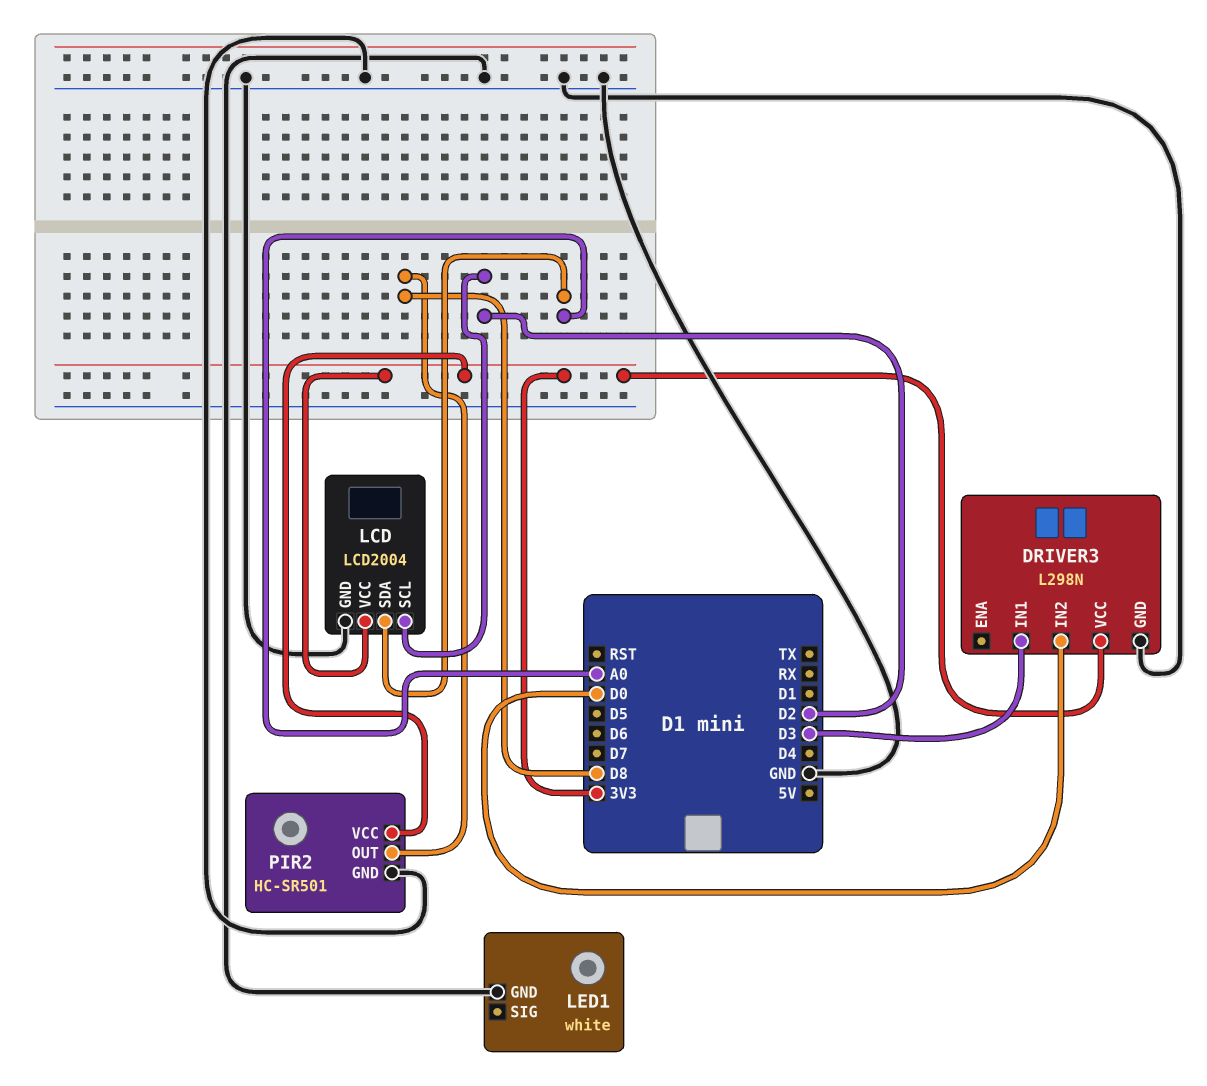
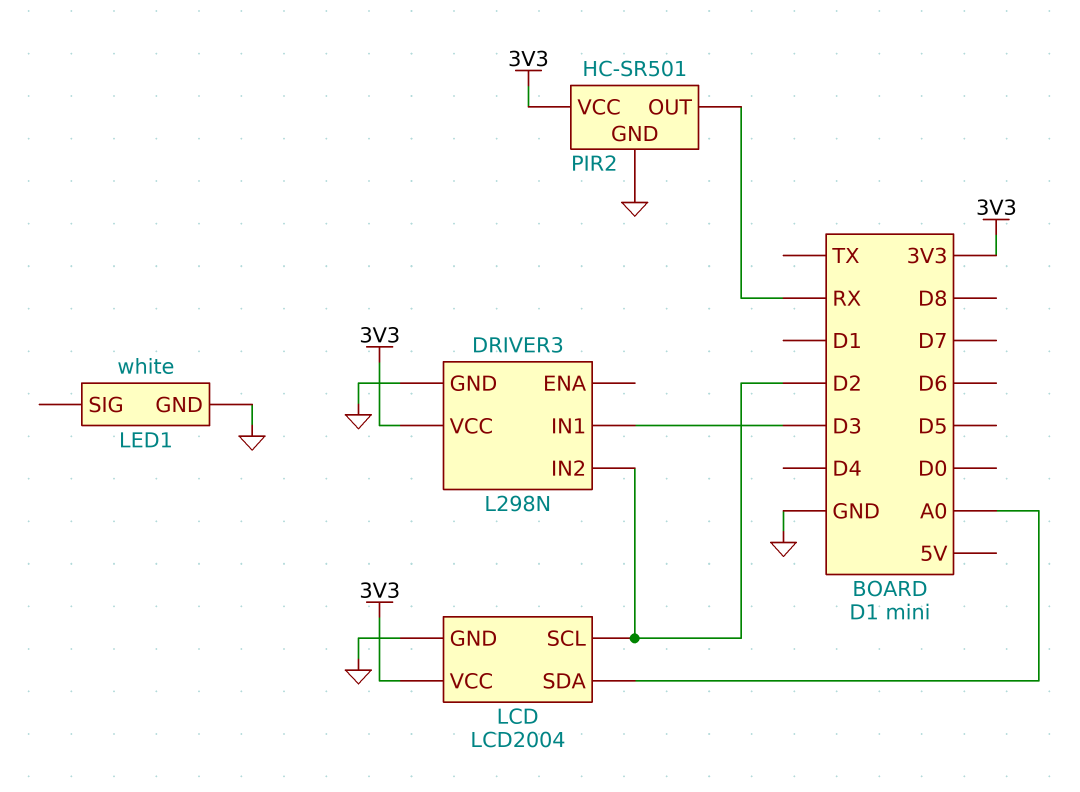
DRIVER3 pin IN2: D0 -> D2
PIR2 pin OUT: D8 -> RX

